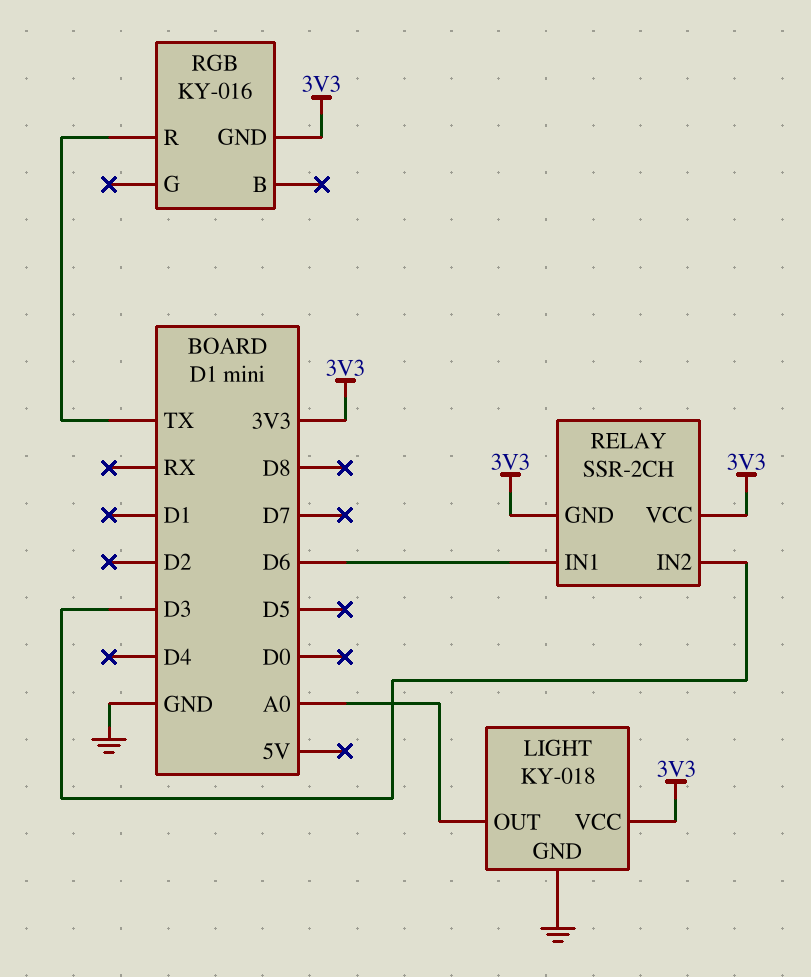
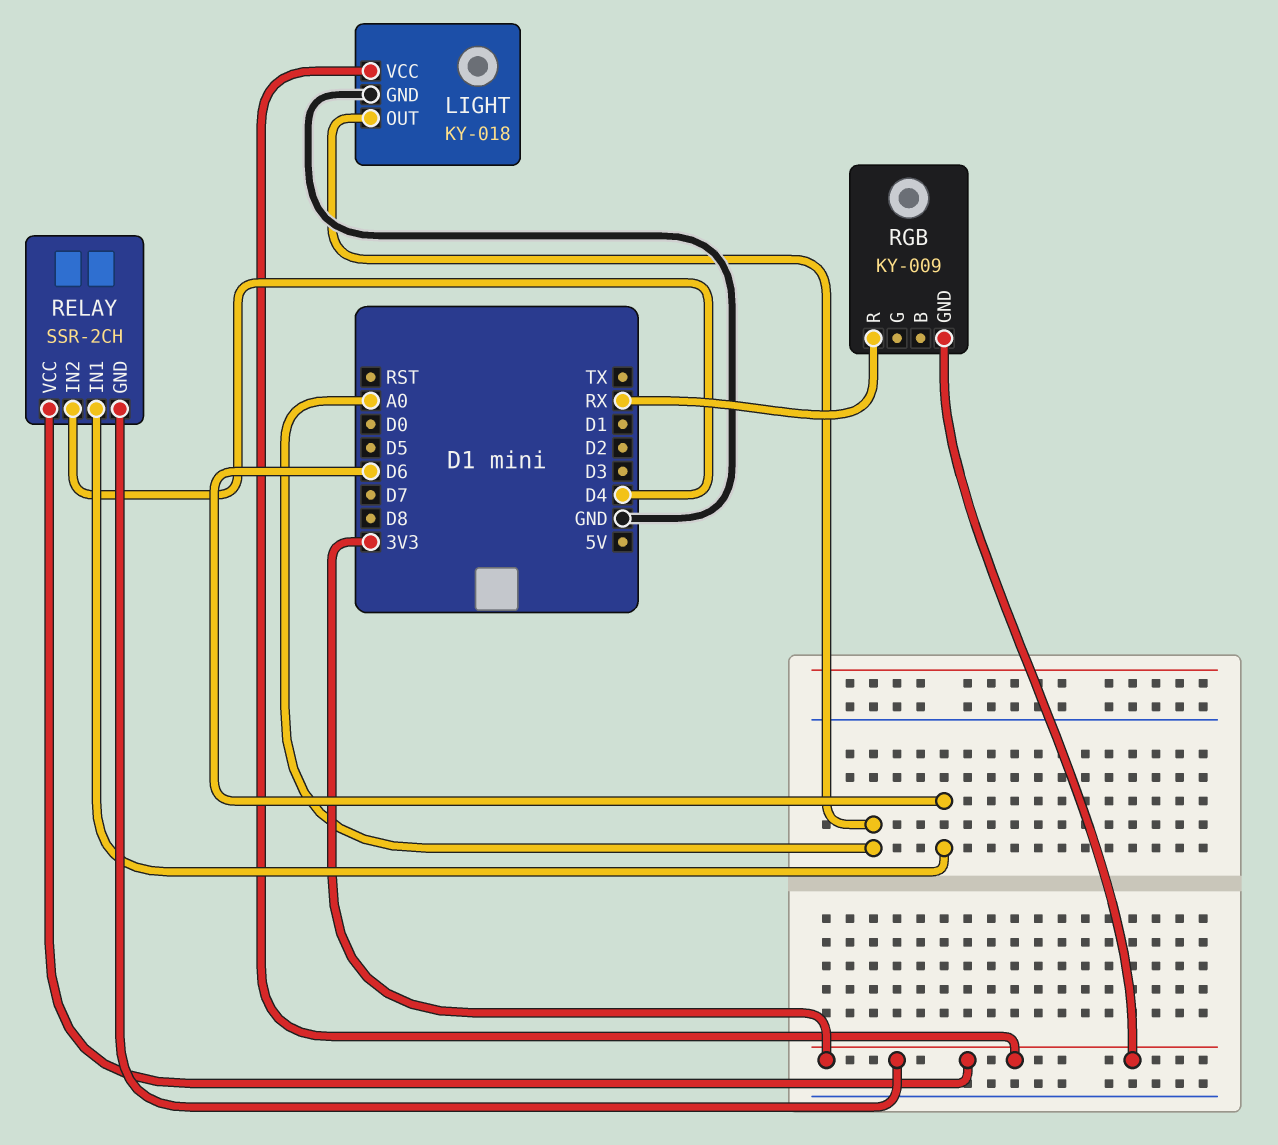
RELAY pin IN2: D3 -> D4
RGB: KY-016 -> KY-009
RGB pin R: TX -> RX

